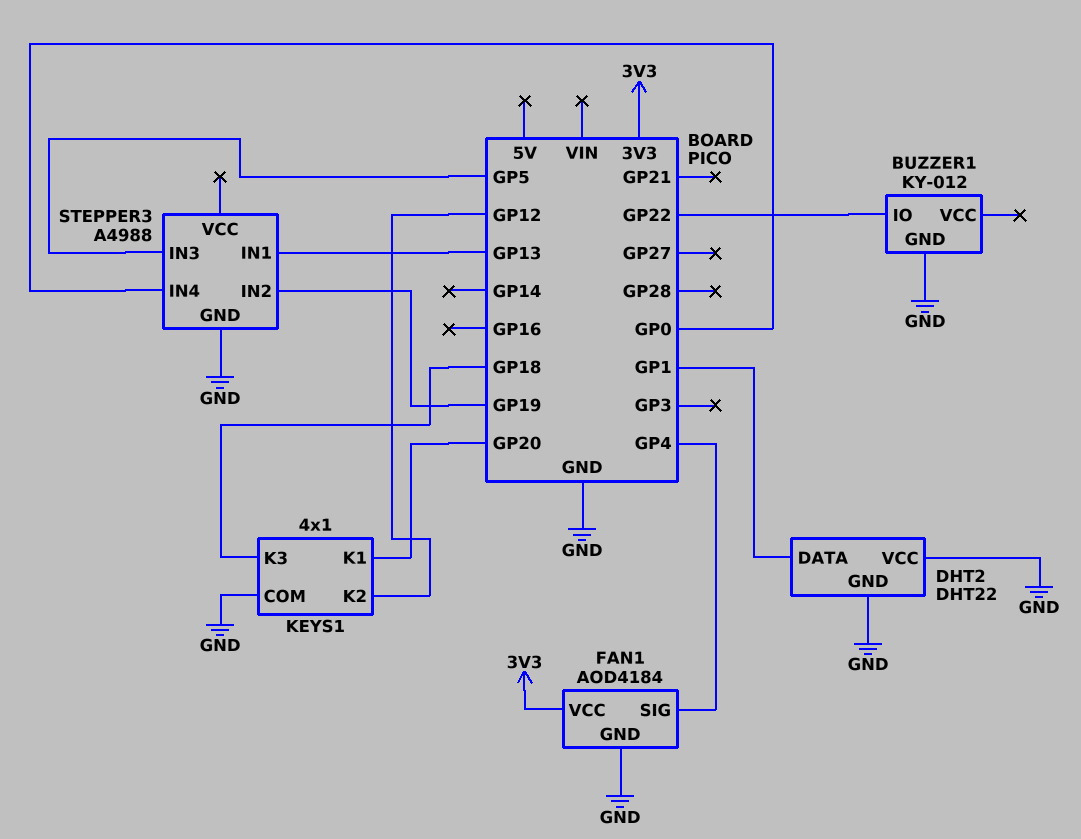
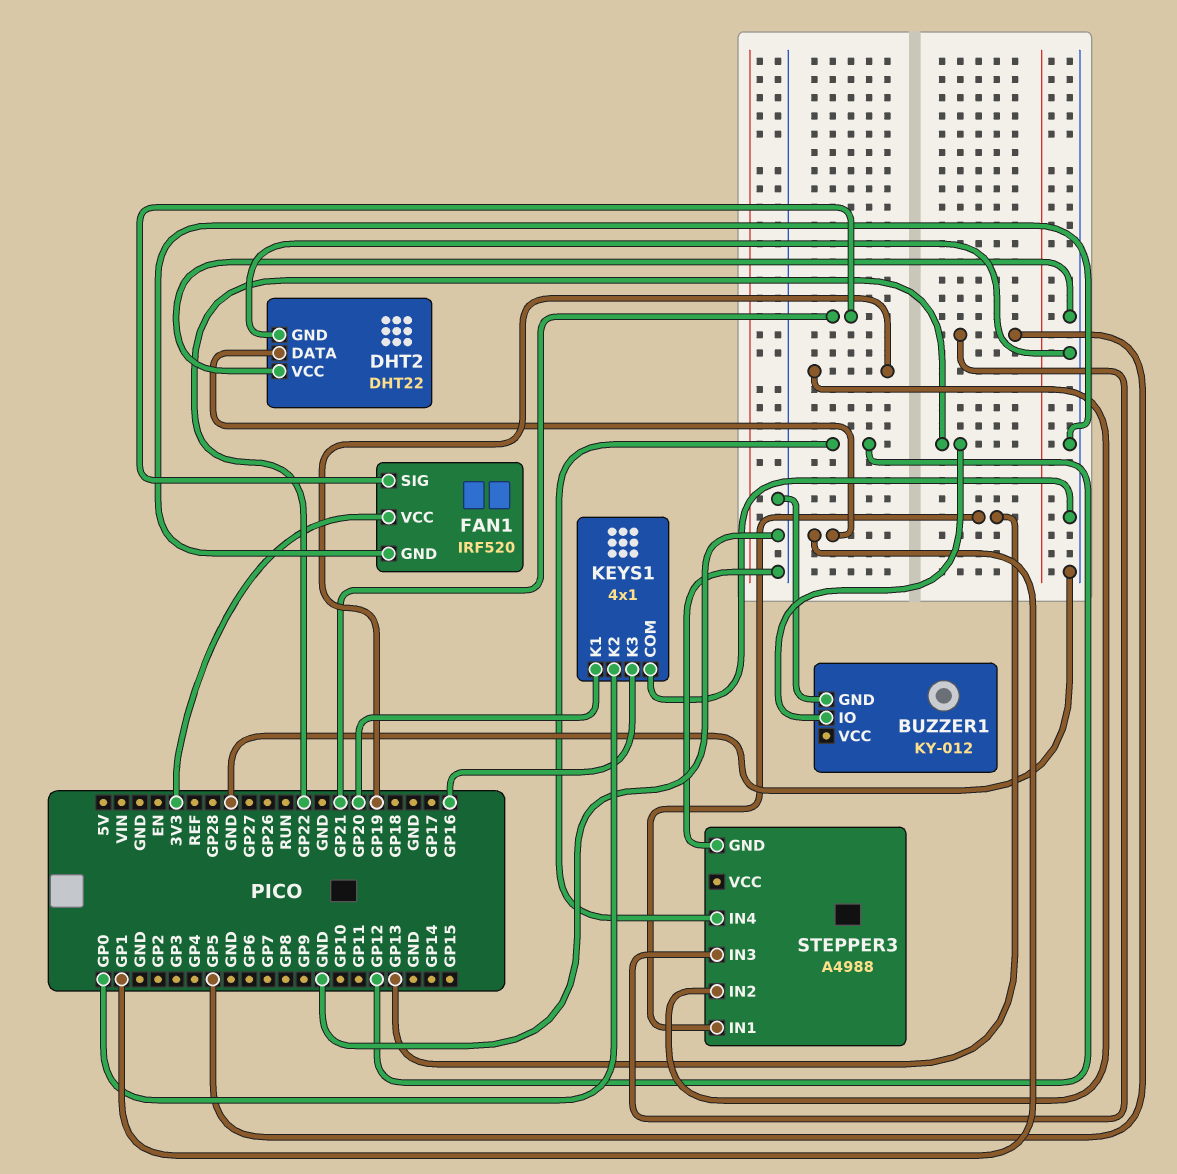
FAN1: AOD4184 -> IRF520
FAN1 pin SIG: GP4 -> GP21
KEYS1 pin K2: GP12 -> GP0
KEYS1 pin K3: GP18 -> GP16
STEPPER3 pin IN4: GP0 -> GP12

